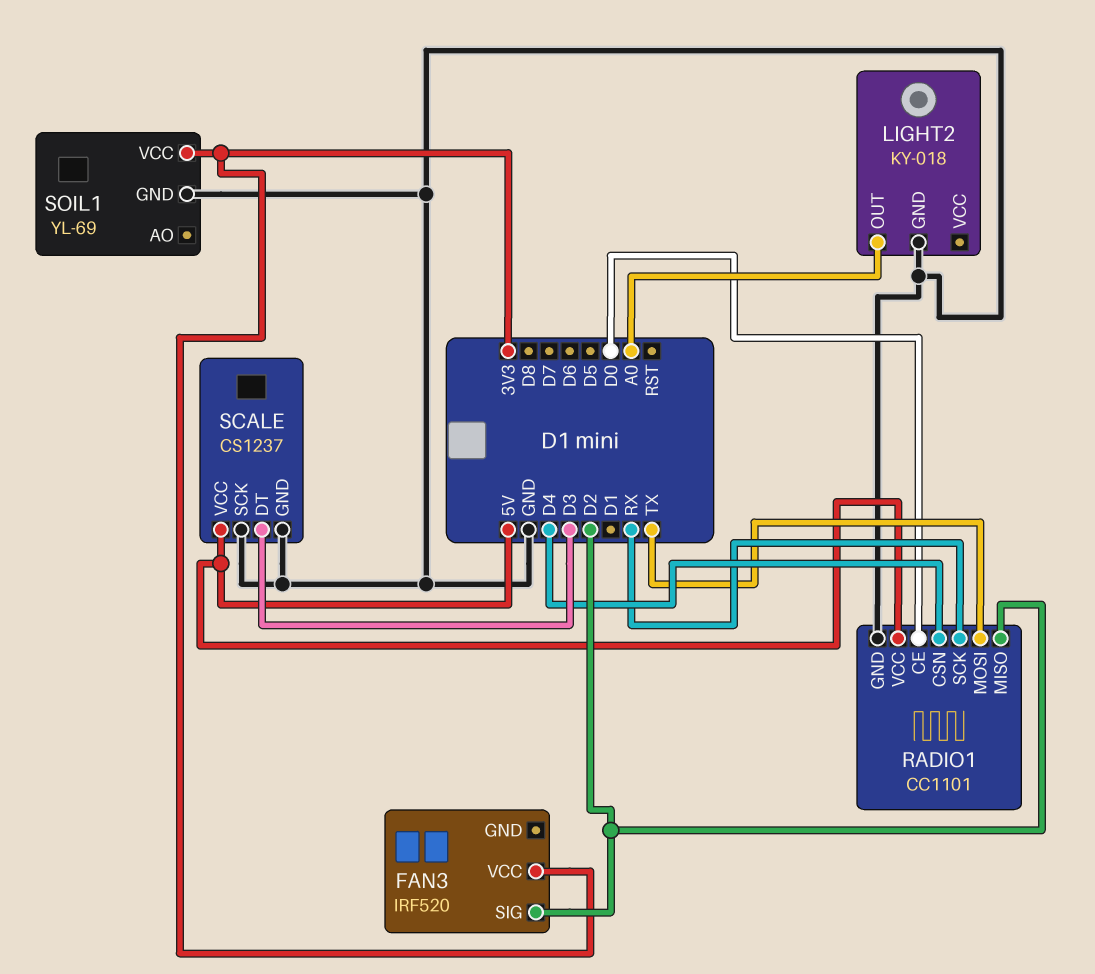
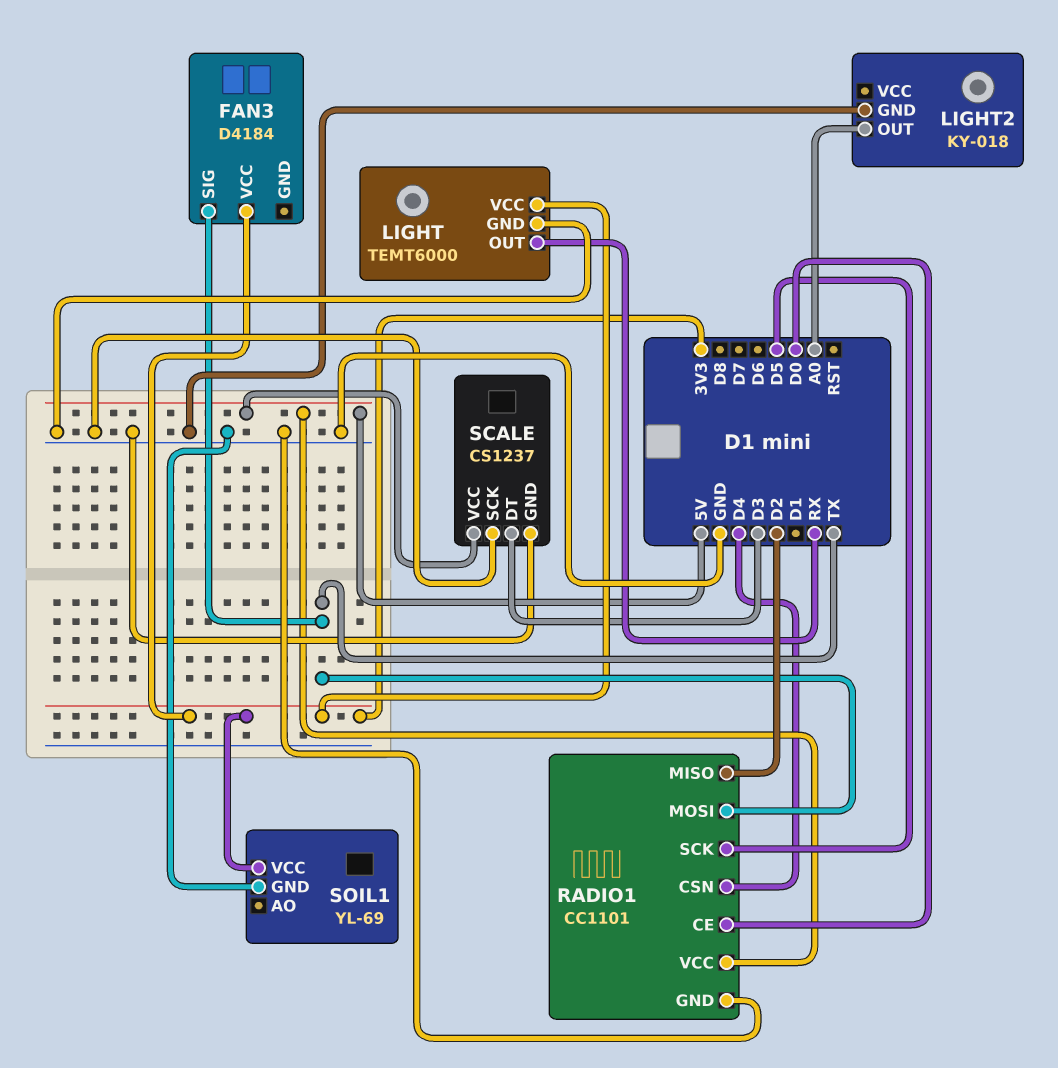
FAN3: IRF520 -> D4184
FAN3 pin SIG: D2 -> TX
LIGHT: none -> TEMT6000
LIGHT pin GND: none -> GND
LIGHT pin OUT: none -> RX
LIGHT pin VCC: none -> 3V3
RADIO1 pin SCK: RX -> D5

